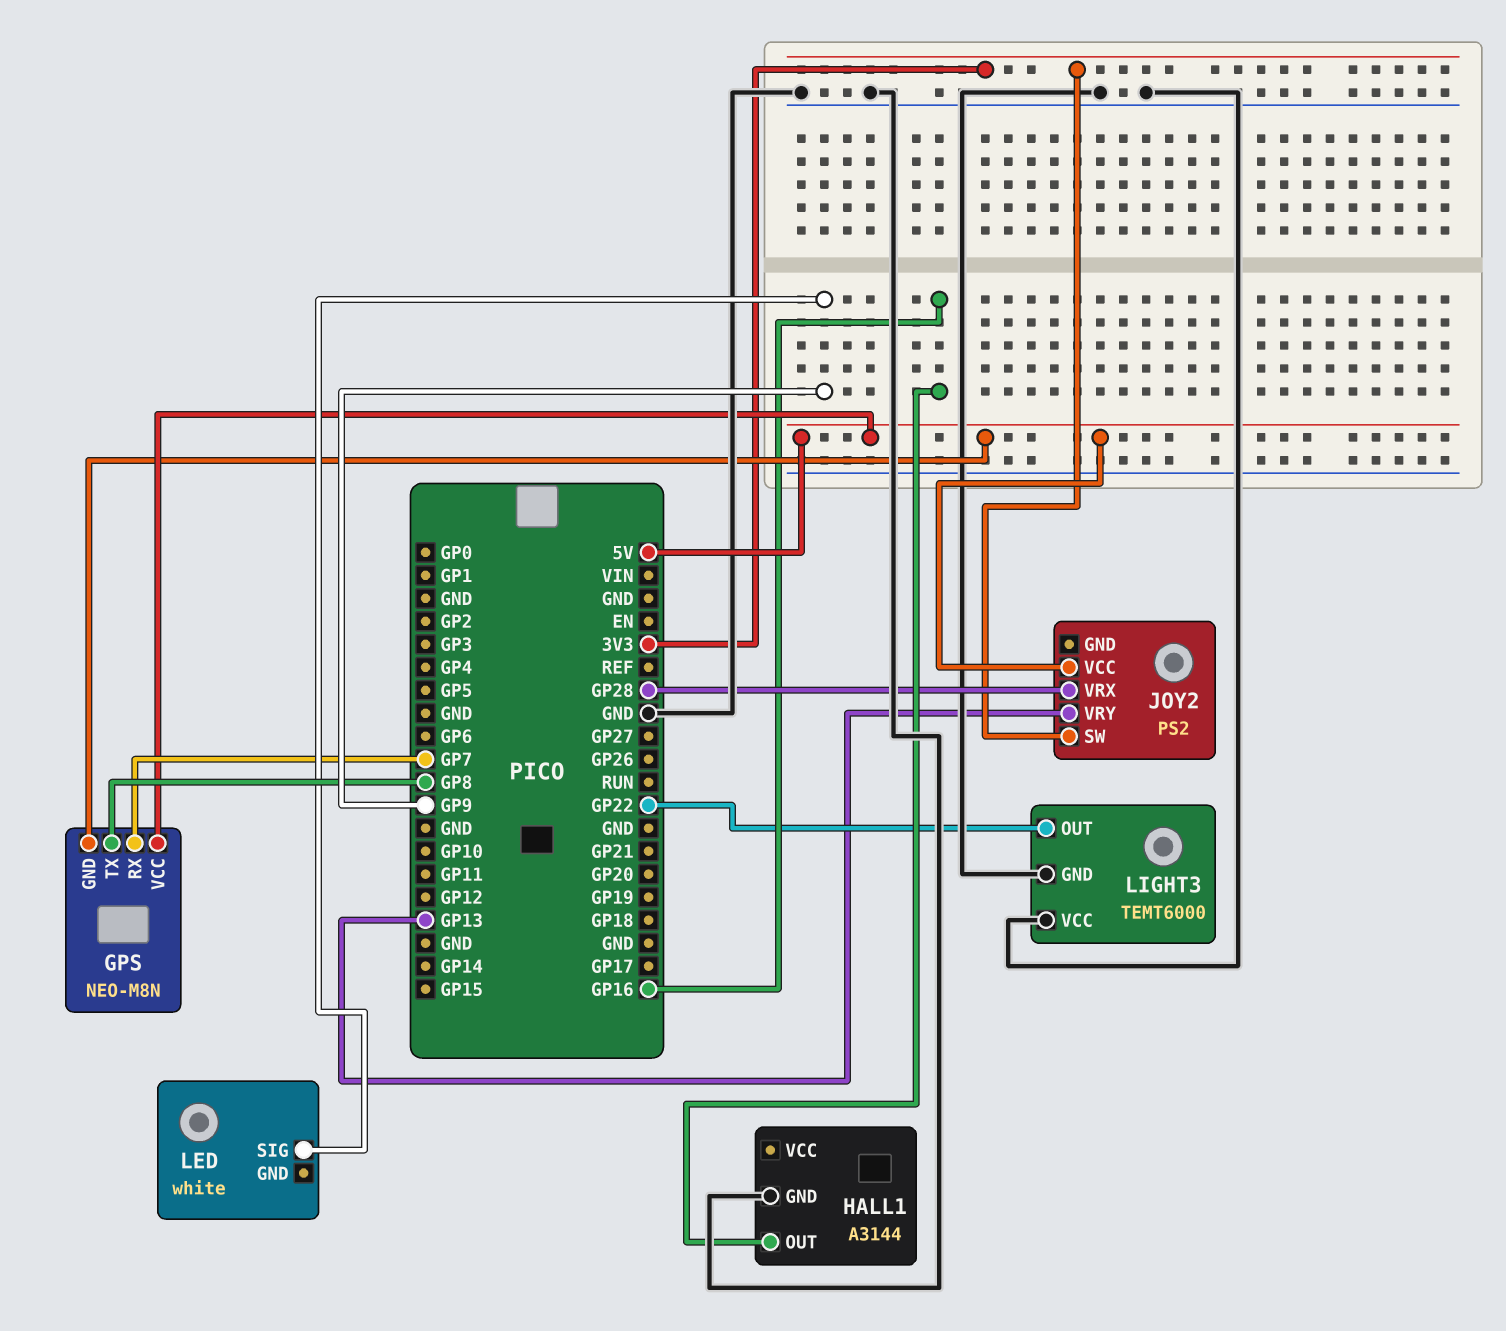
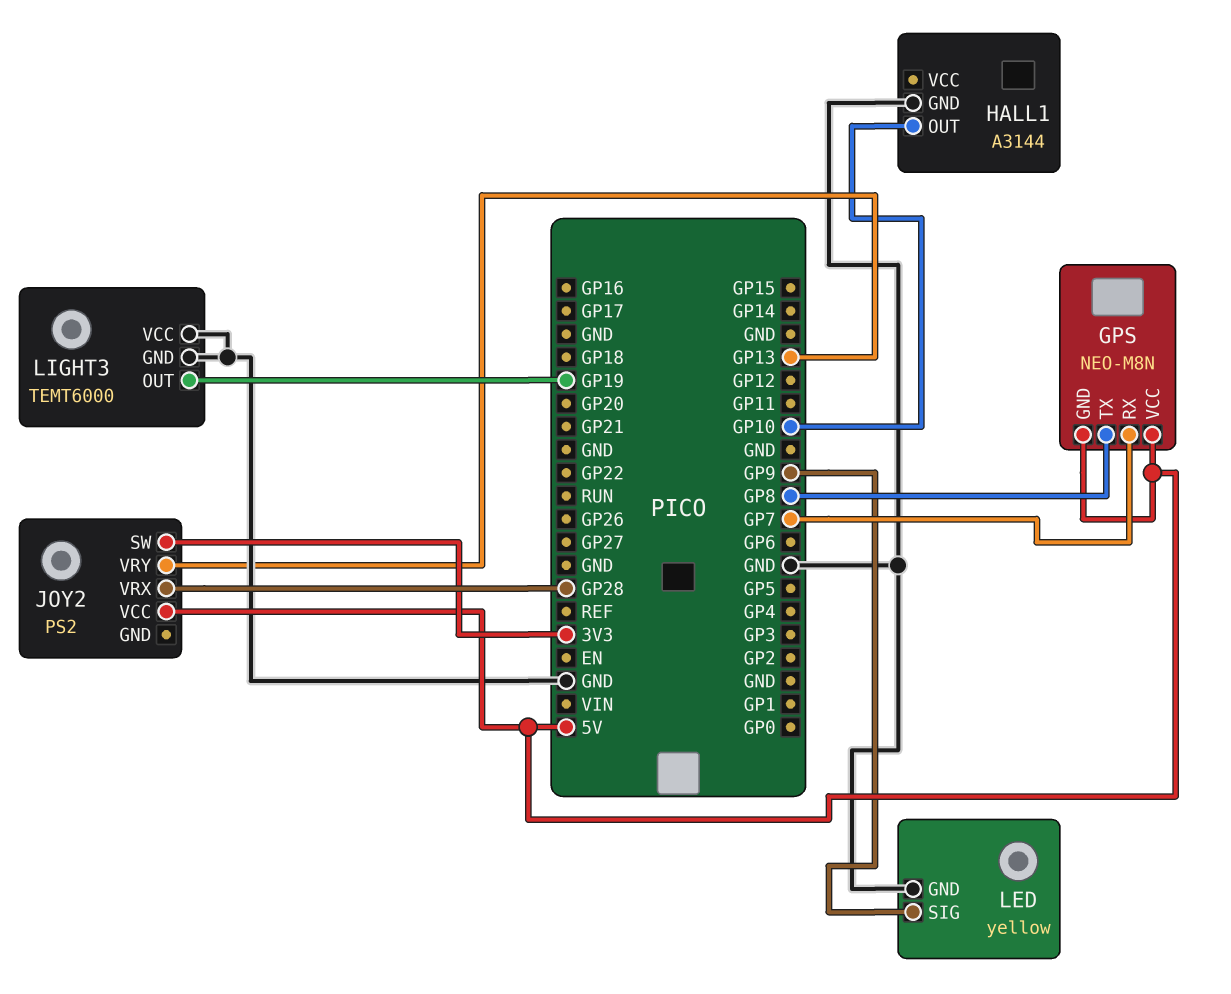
HALL1 pin OUT: GP16 -> GP10
LED: white -> yellow
LED pin GND: none -> GND
LIGHT3 pin OUT: GP22 -> GP19

